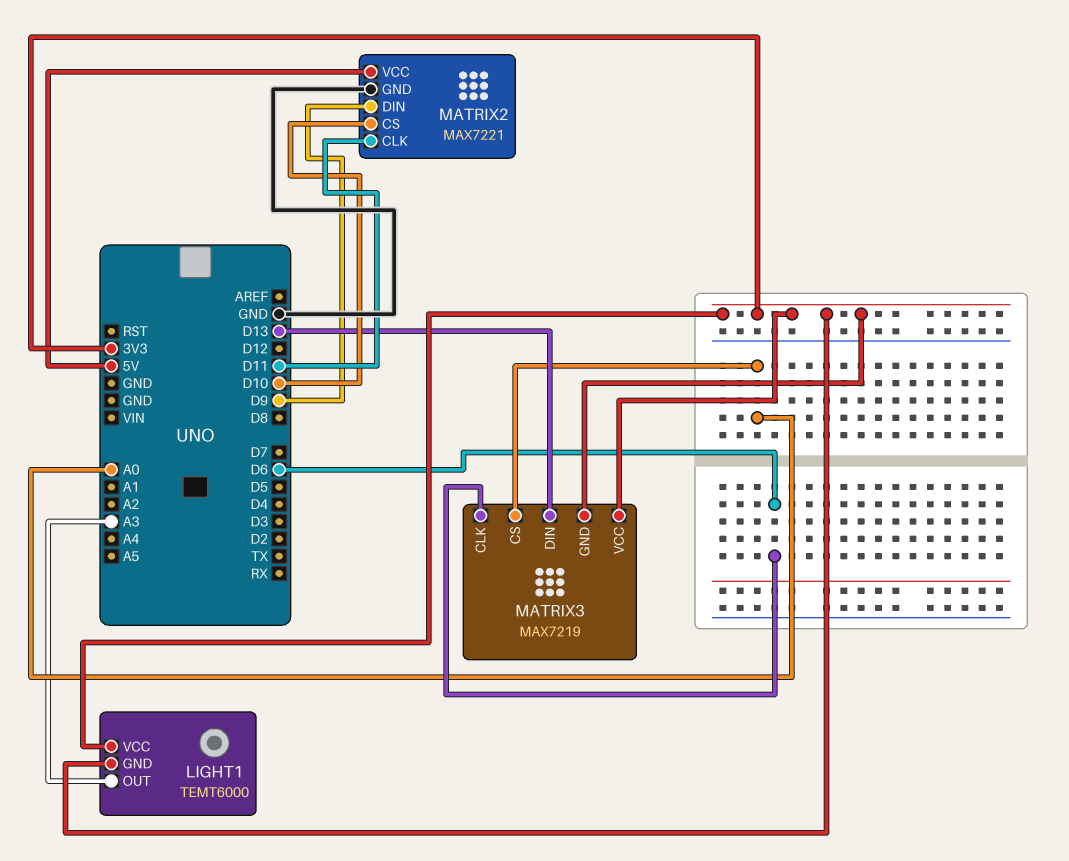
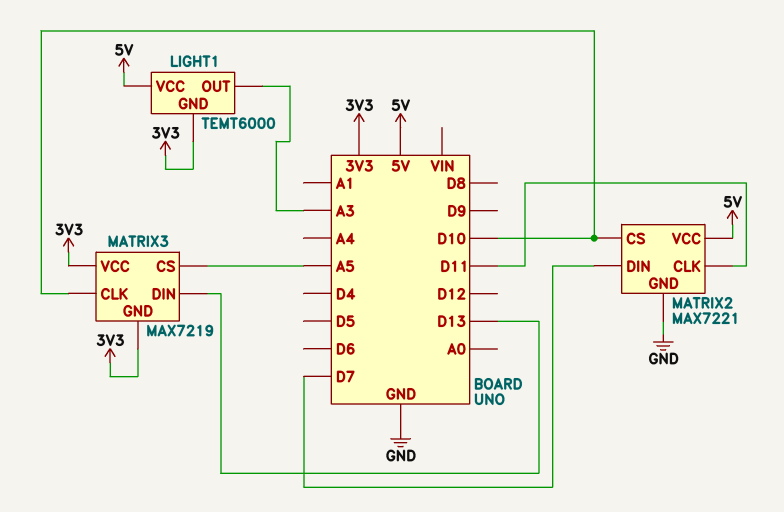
LIGHT1 pin VCC: 3V3 -> 5V
MATRIX2 pin DIN: D9 -> D7
MATRIX3 pin CLK: D6 -> D10
MATRIX3 pin CS: A0 -> A5

